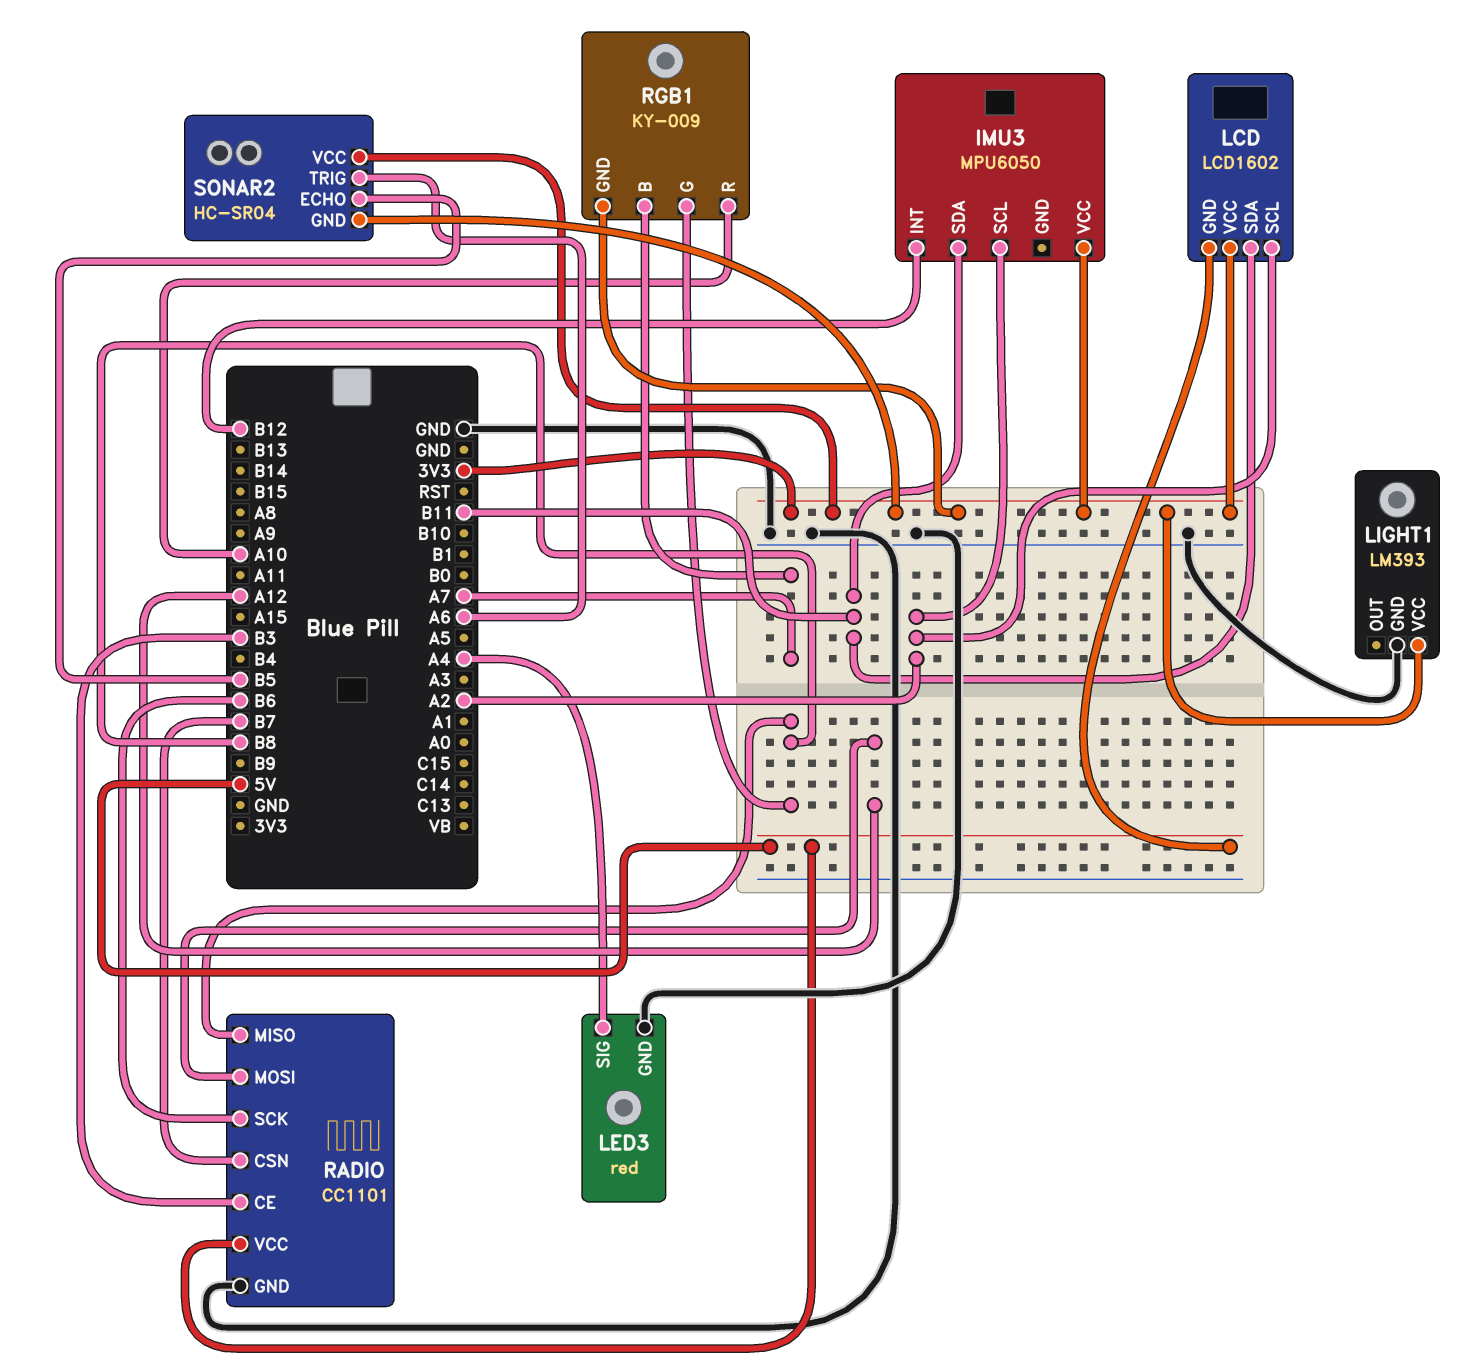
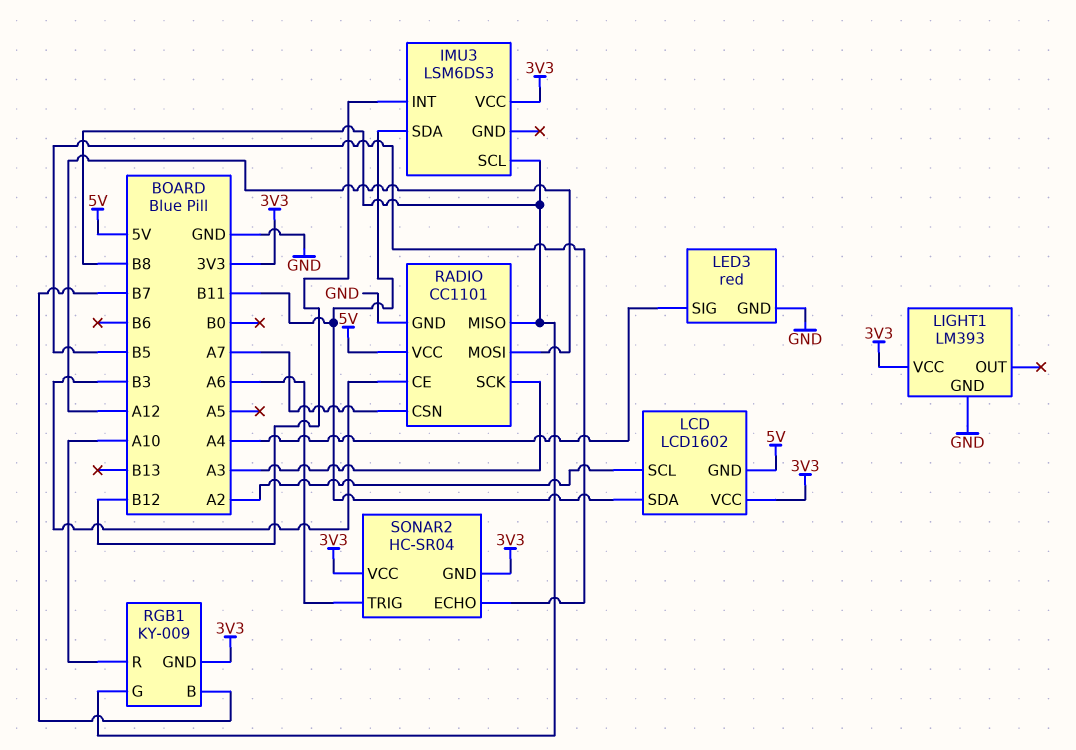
IMU3: MPU6050 -> LSM6DS3
IMU3 pin SCL: A2 -> B8
RADIO pin CSN: B7 -> A7
RADIO pin SCK: B6 -> A3
RGB1 pin B: A7 -> B7

